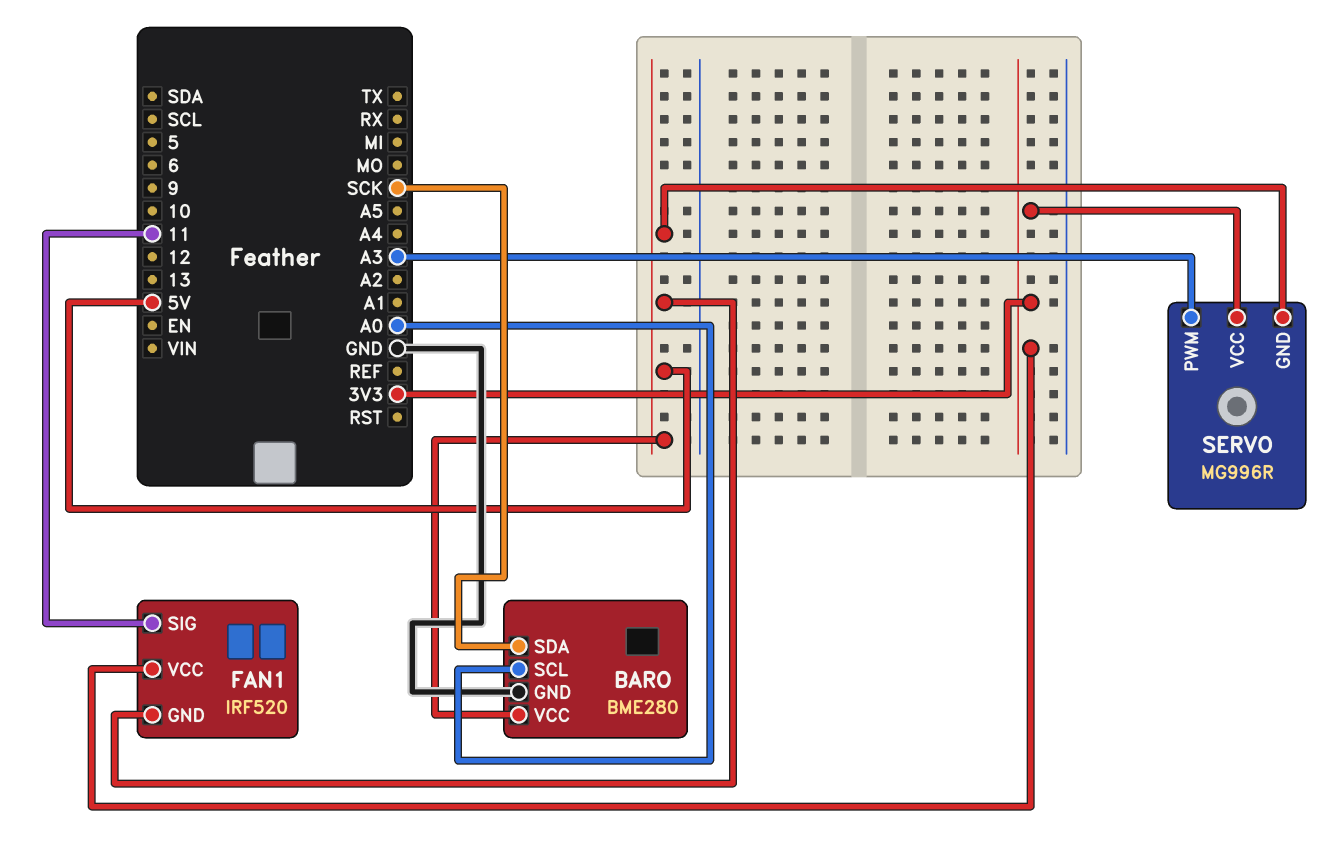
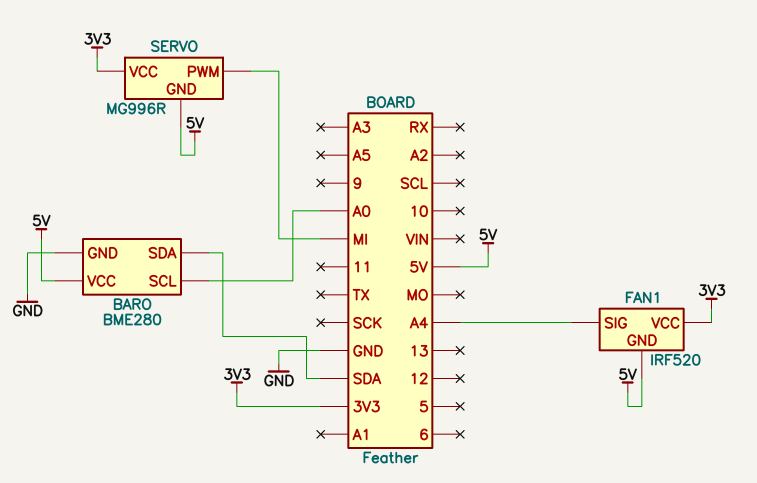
BARO pin SDA: SCK -> SDA
FAN1 pin SIG: 11 -> A4
SERVO pin PWM: A3 -> MI

